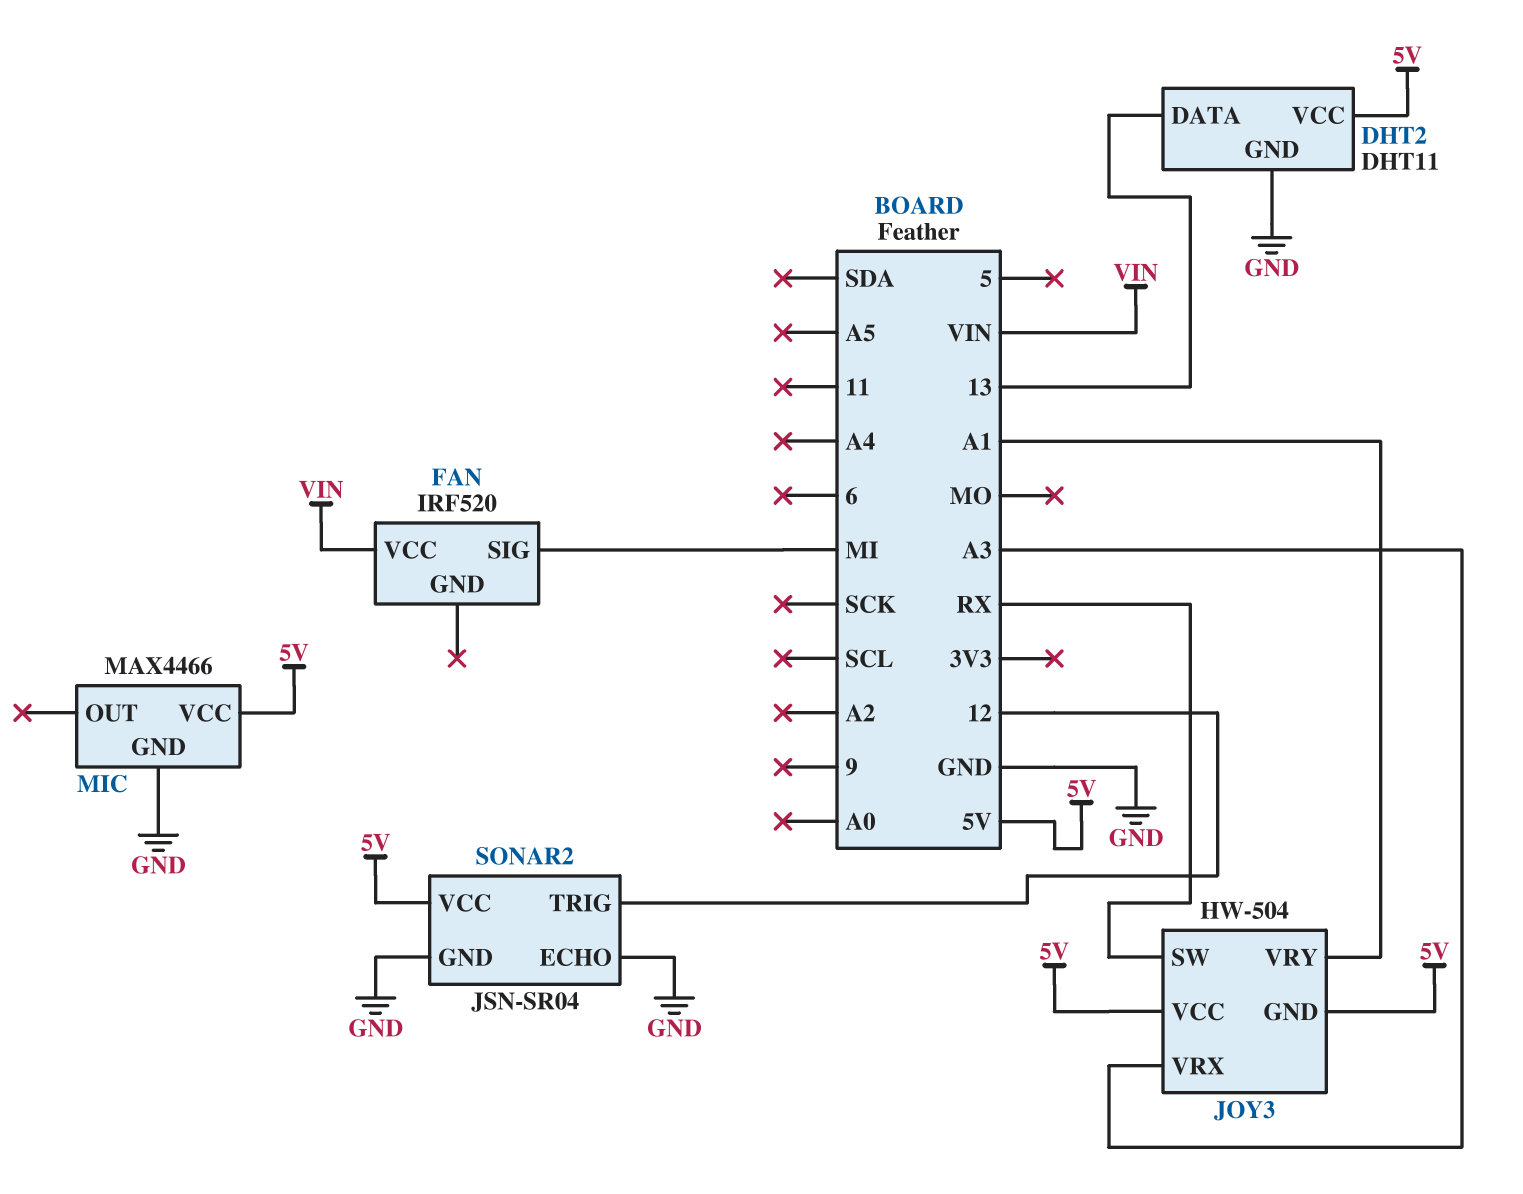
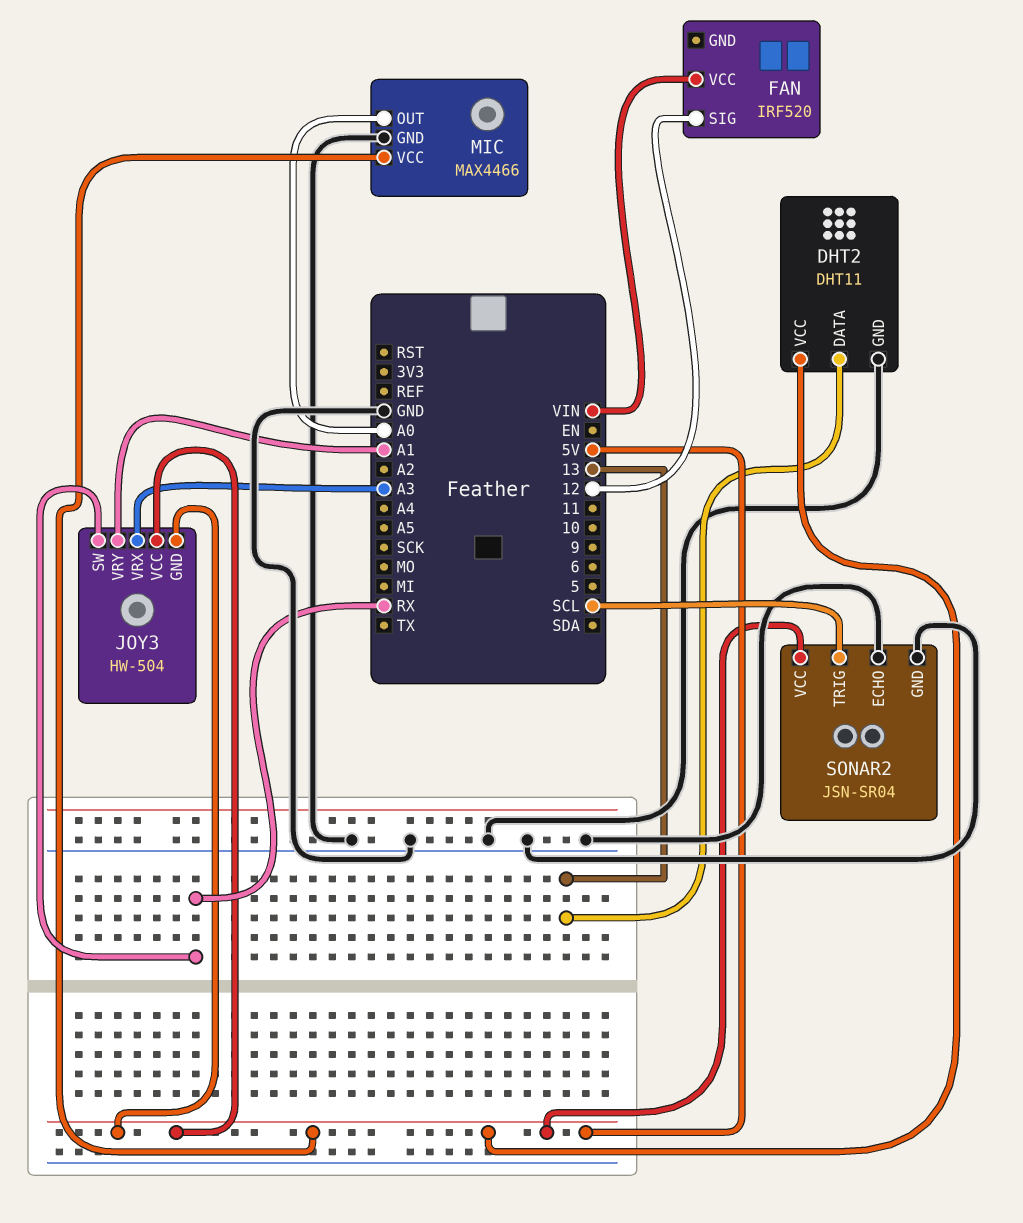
FAN pin SIG: MI -> 12
MIC pin OUT: none -> A0
SONAR2 pin TRIG: 12 -> SCL

